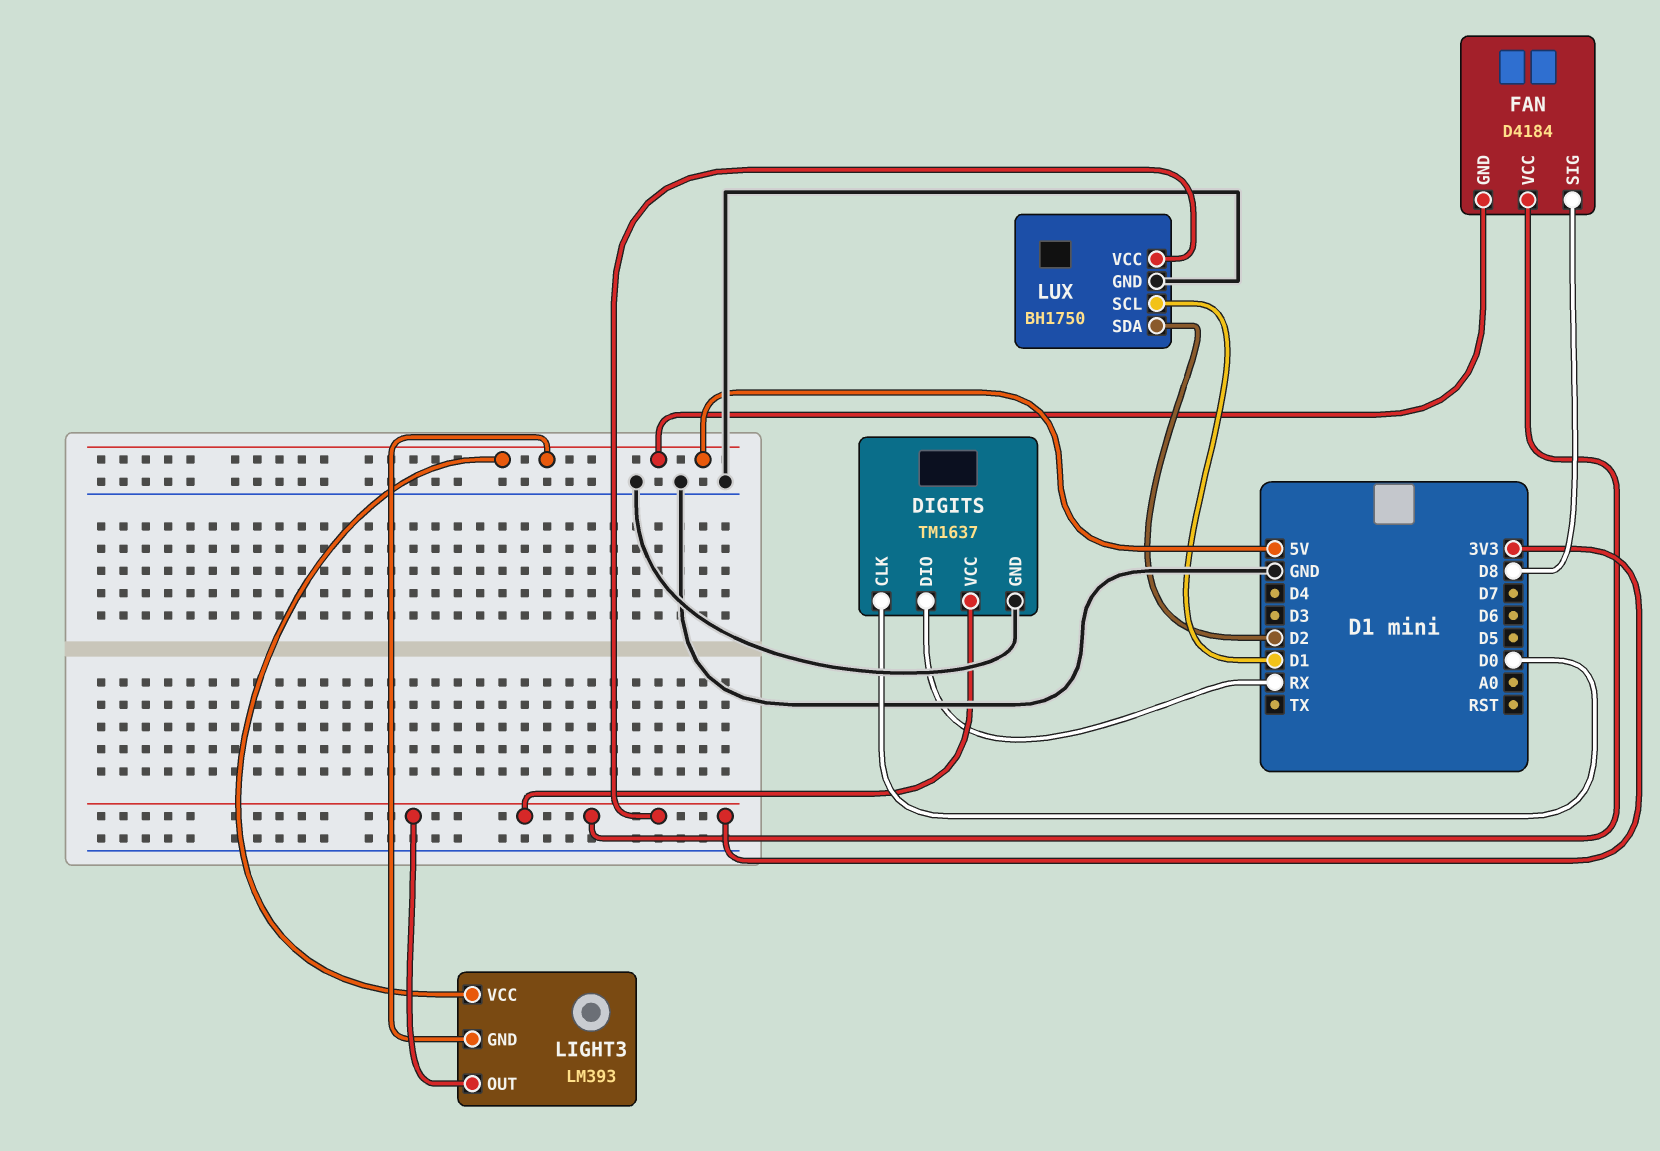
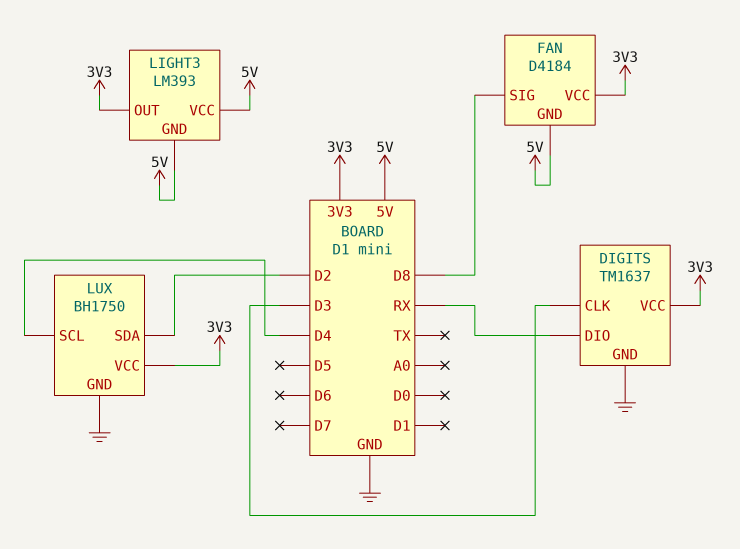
DIGITS pin CLK: D0 -> D3
LUX pin SCL: D1 -> D4

